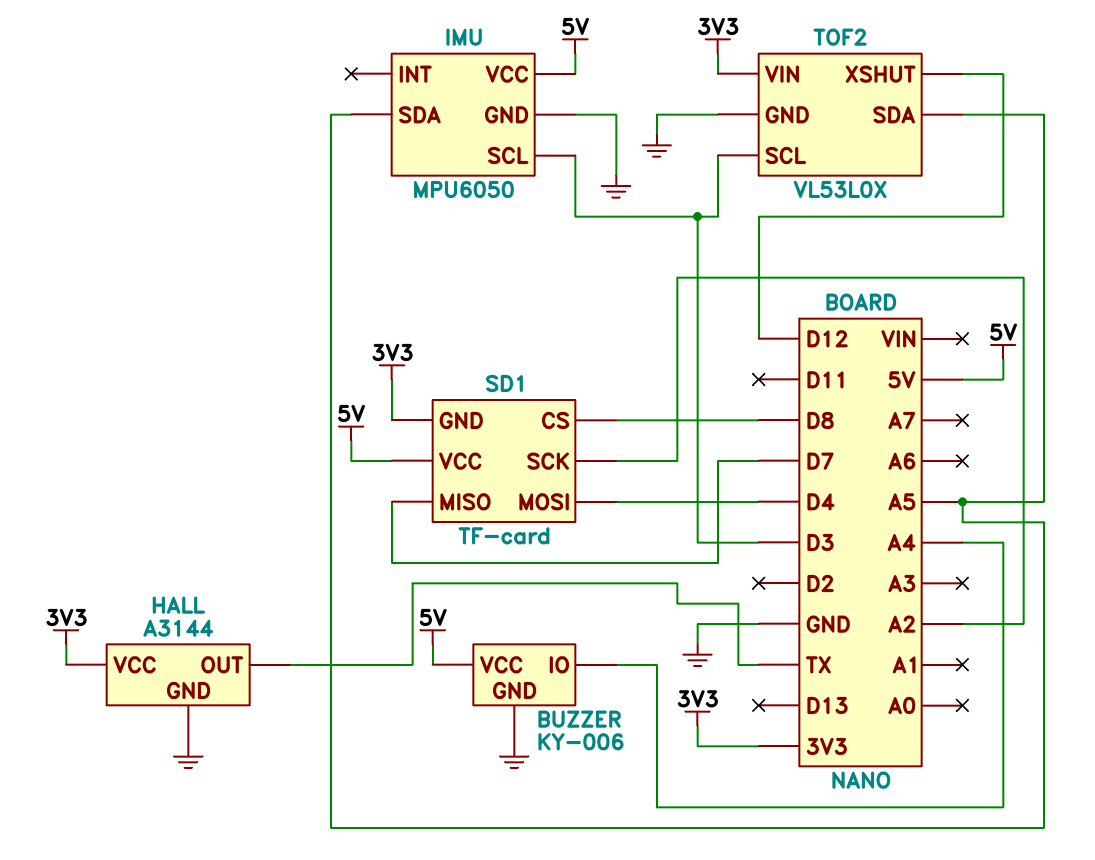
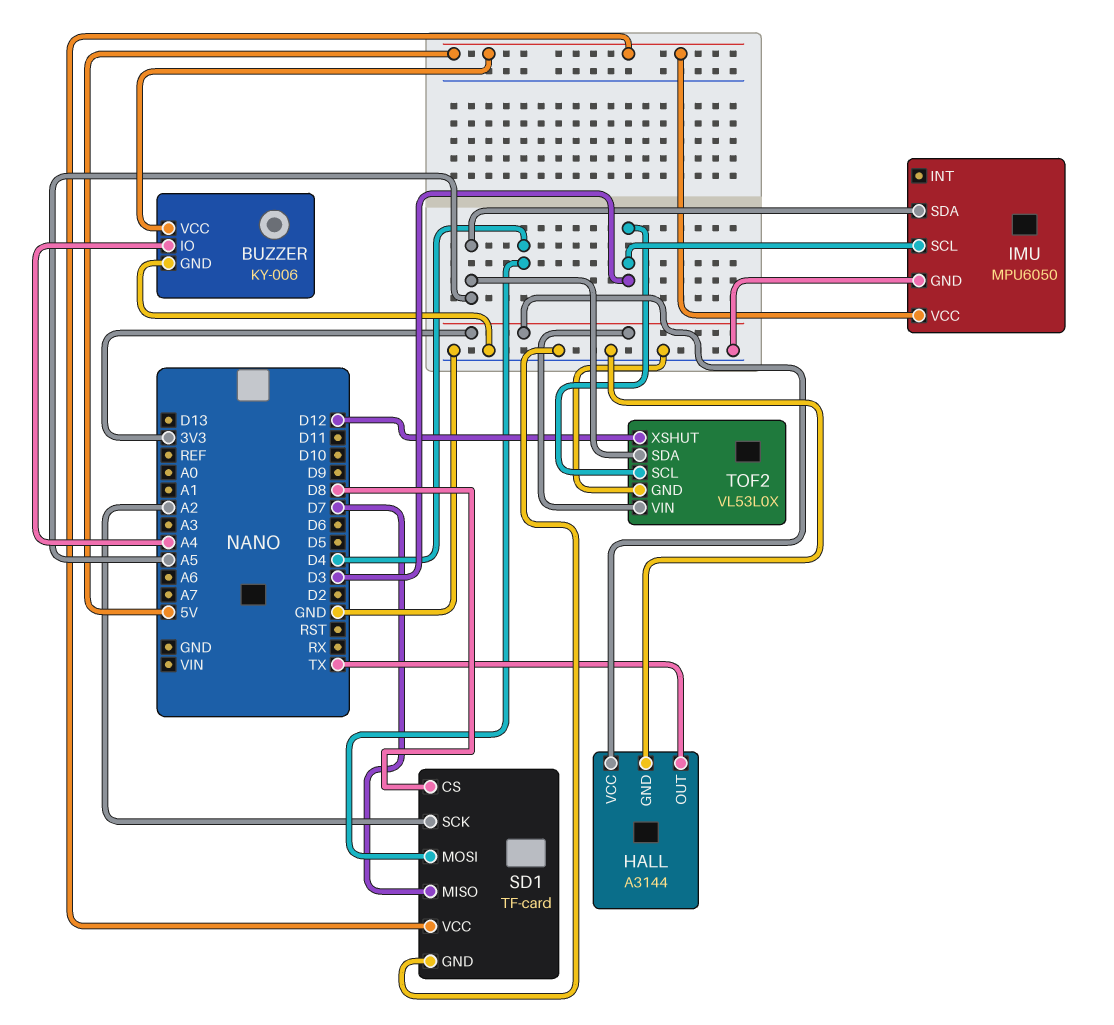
SD1 pin GND: 3V3 -> GND

